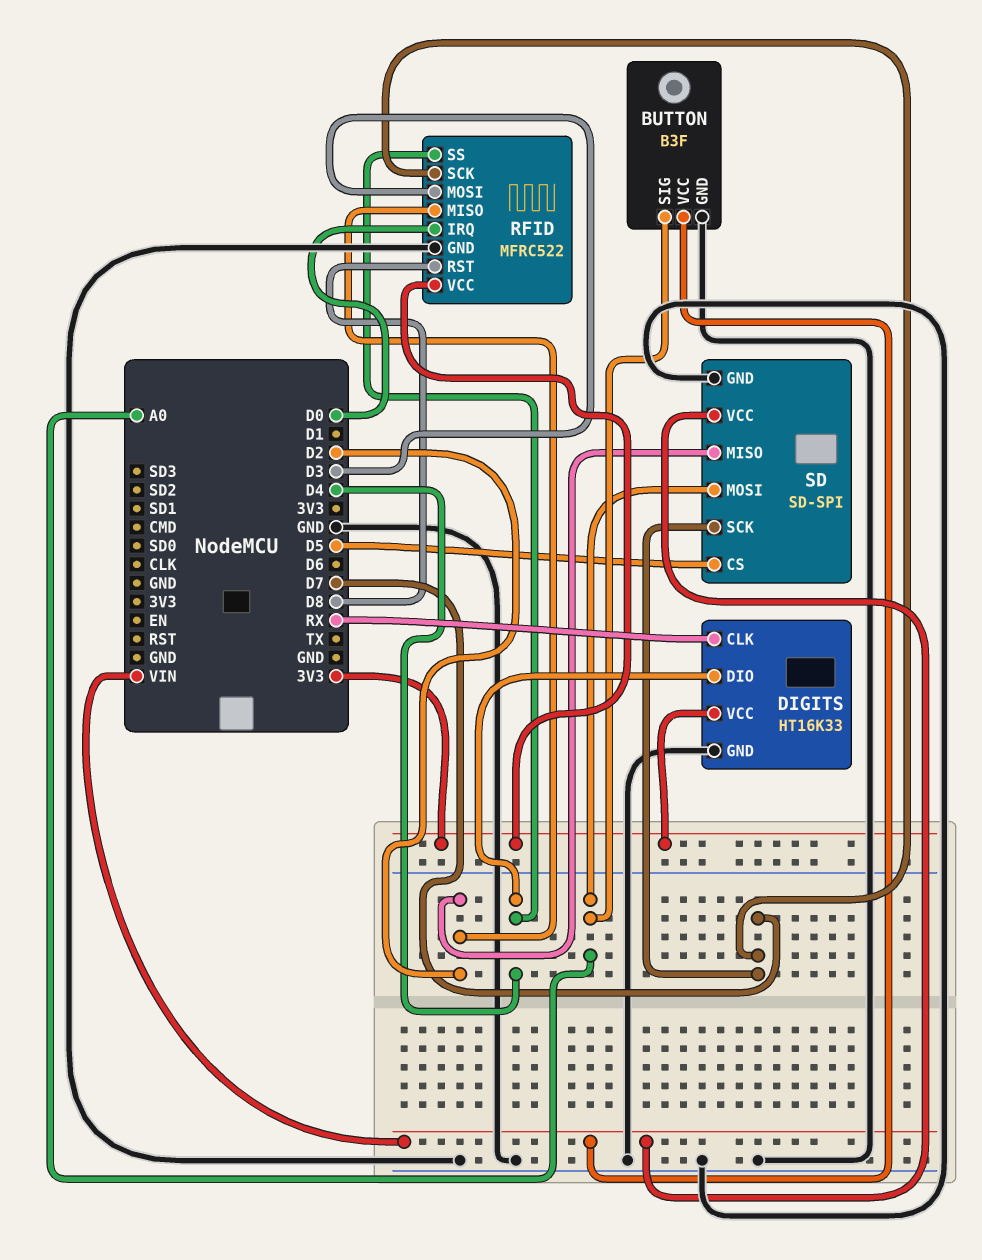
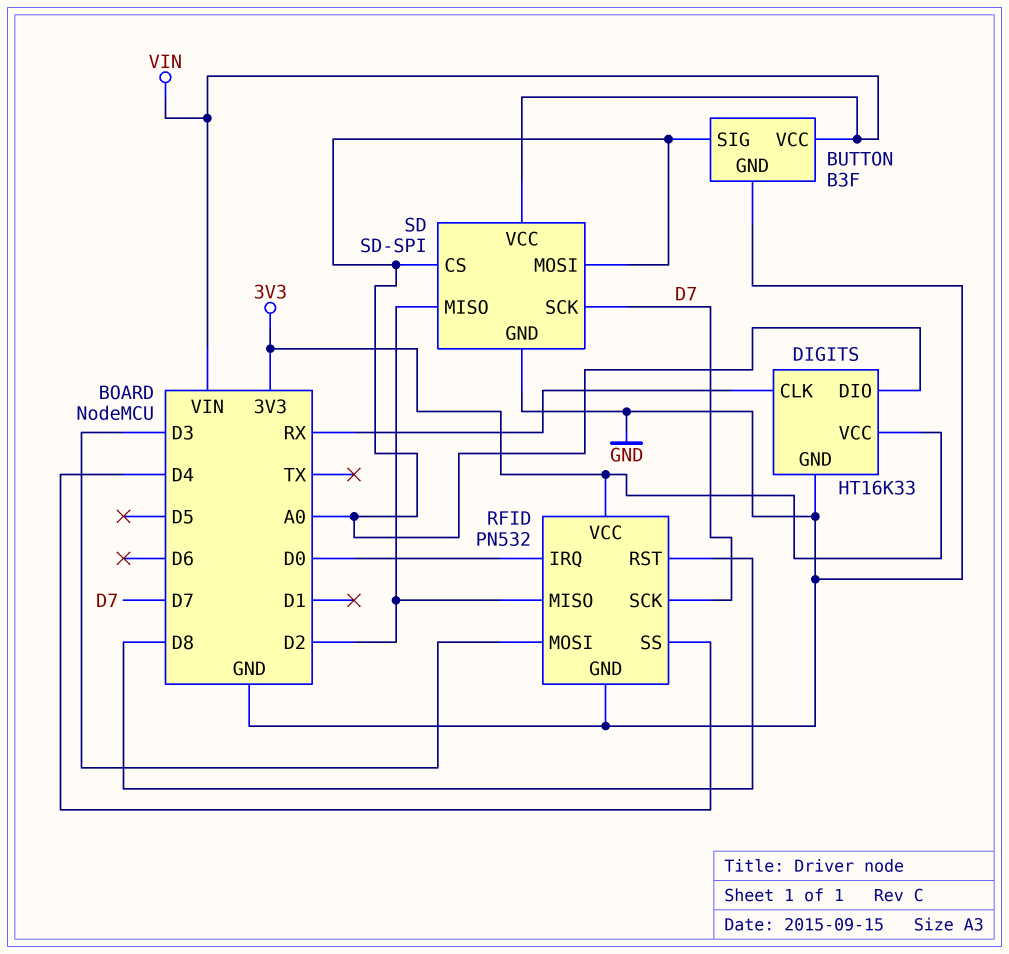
DIGITS pin DIO: D4 -> A0
RFID: MFRC522 -> PN532
SD pin CS: D5 -> A0

